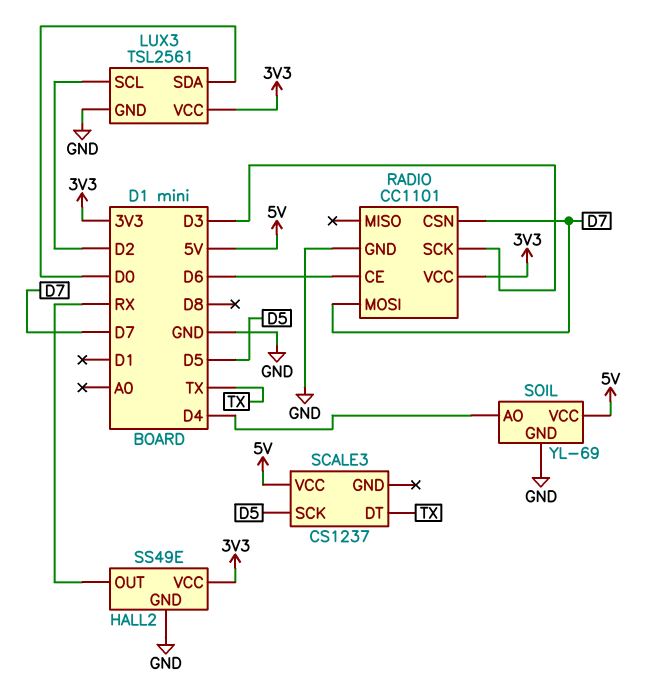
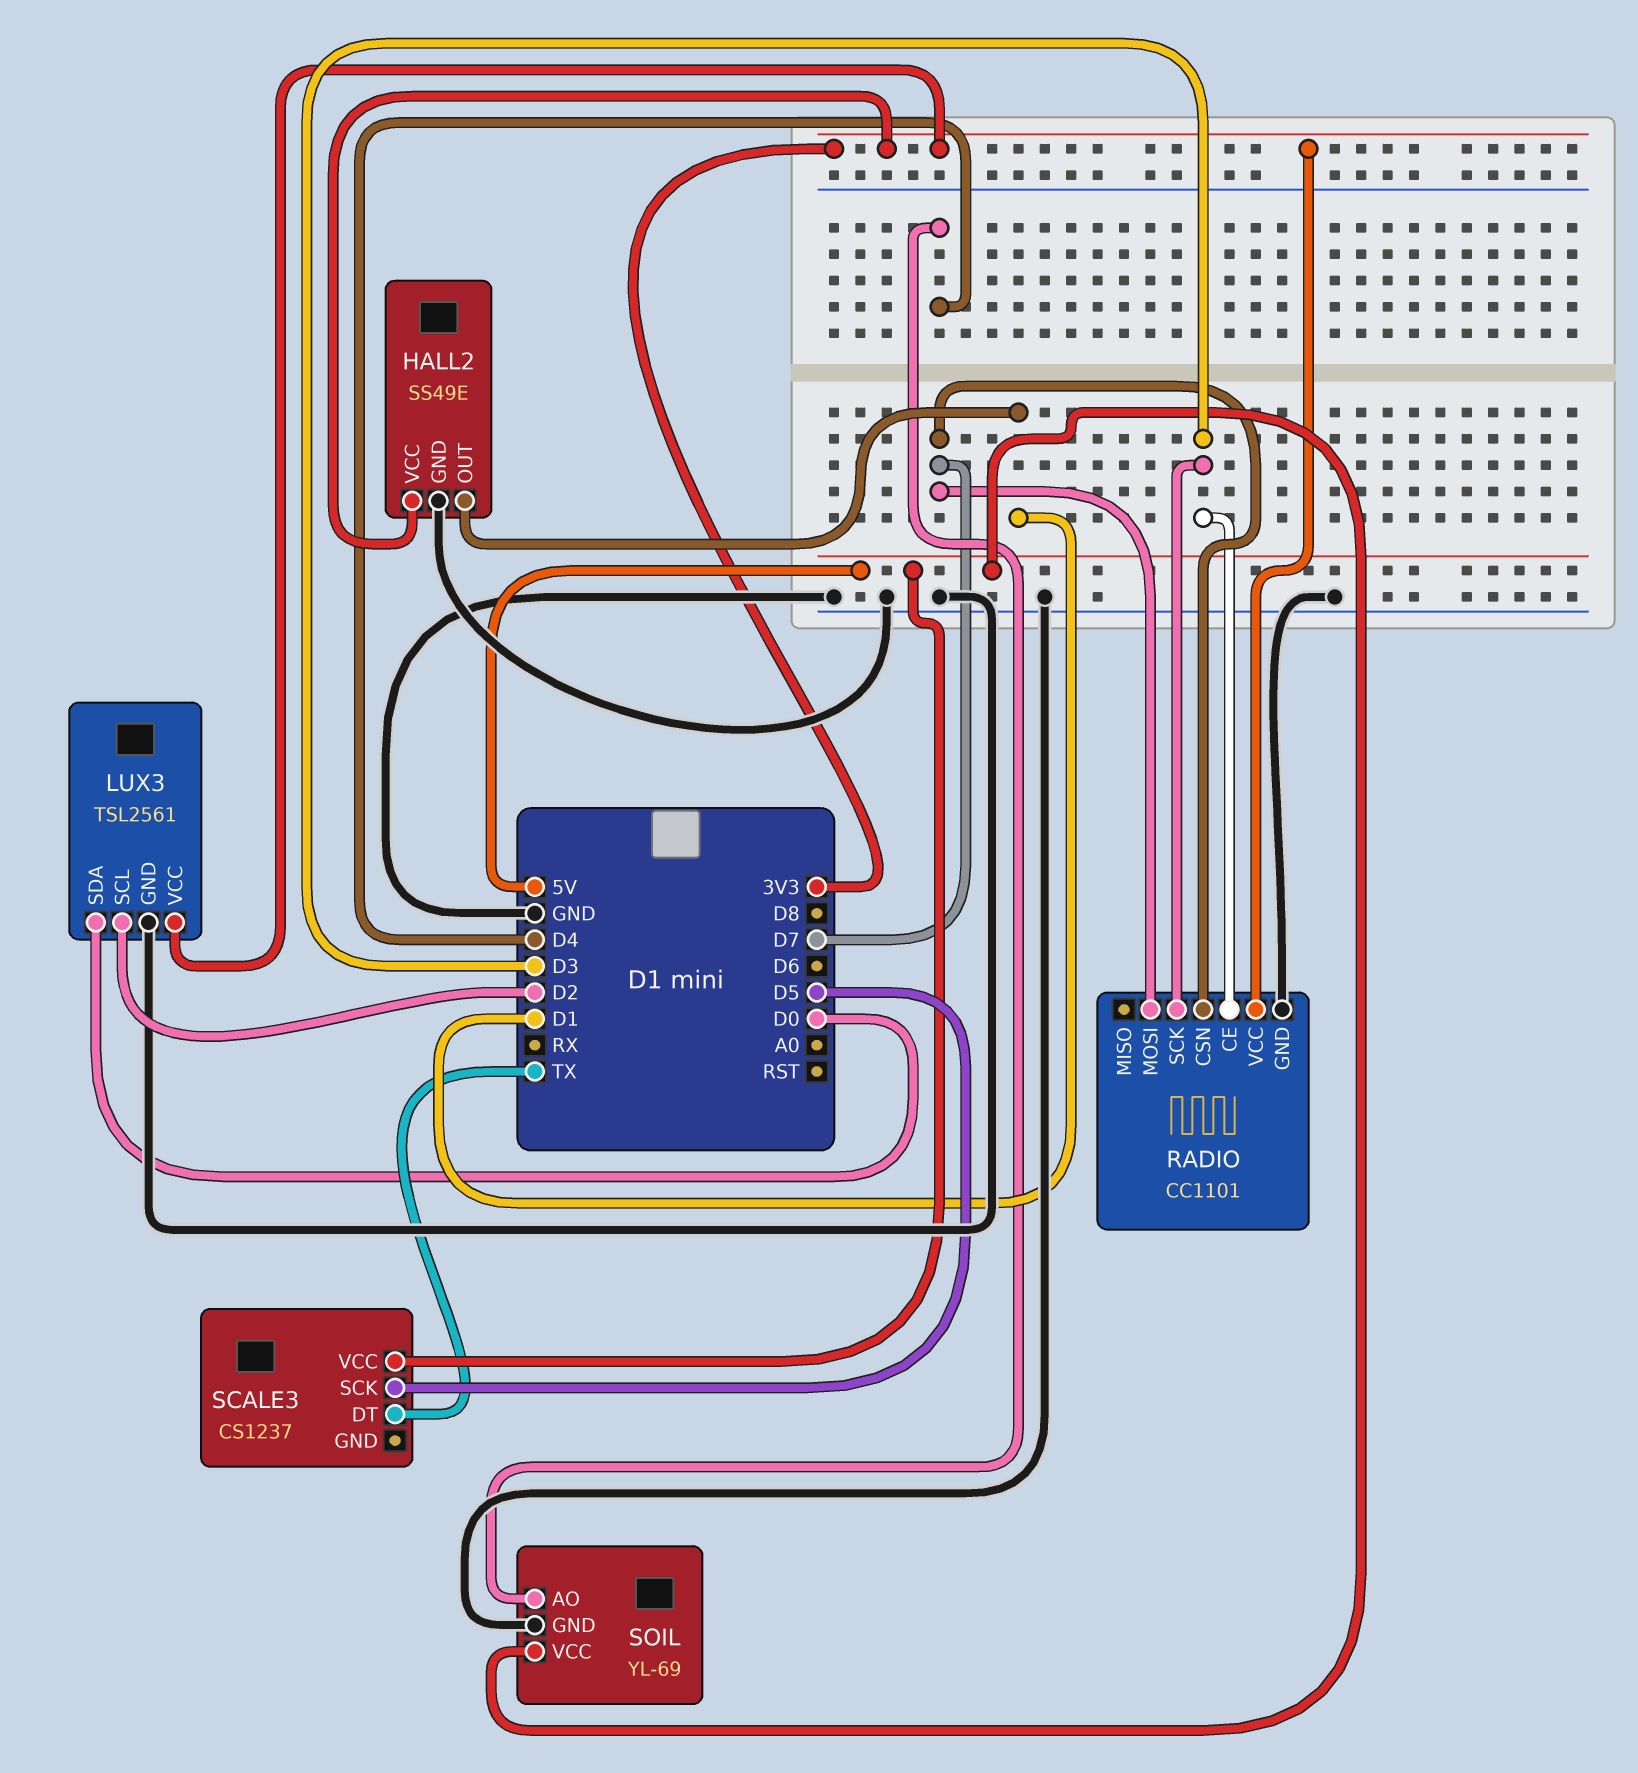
HALL2 pin OUT: RX -> D1
RADIO pin CE: D6 -> D3

